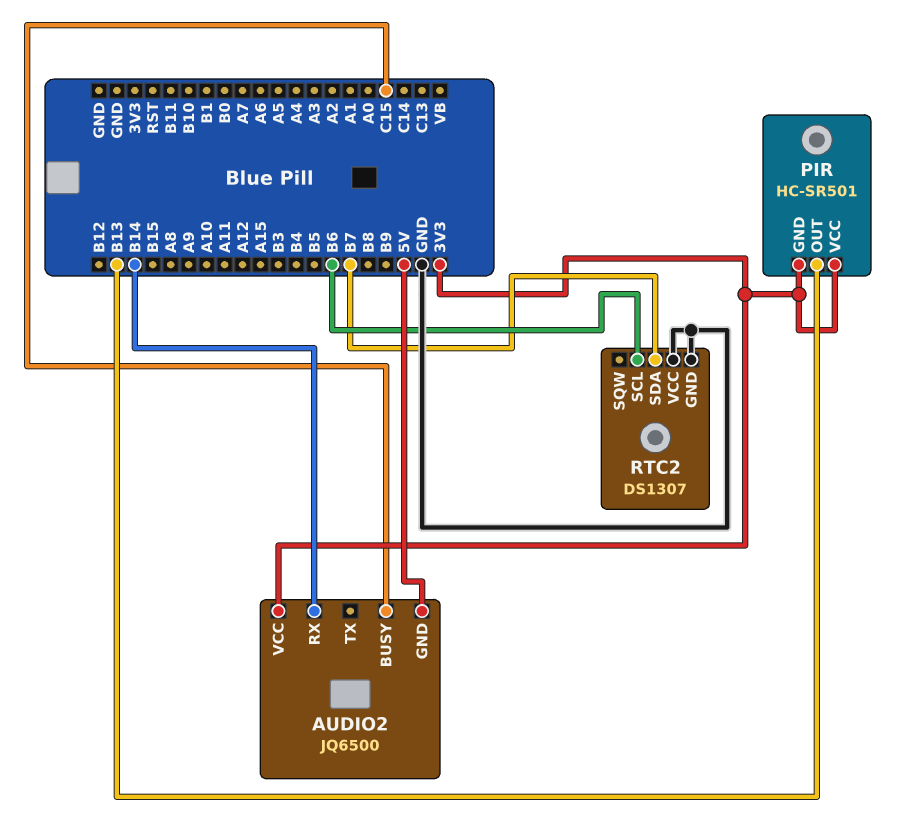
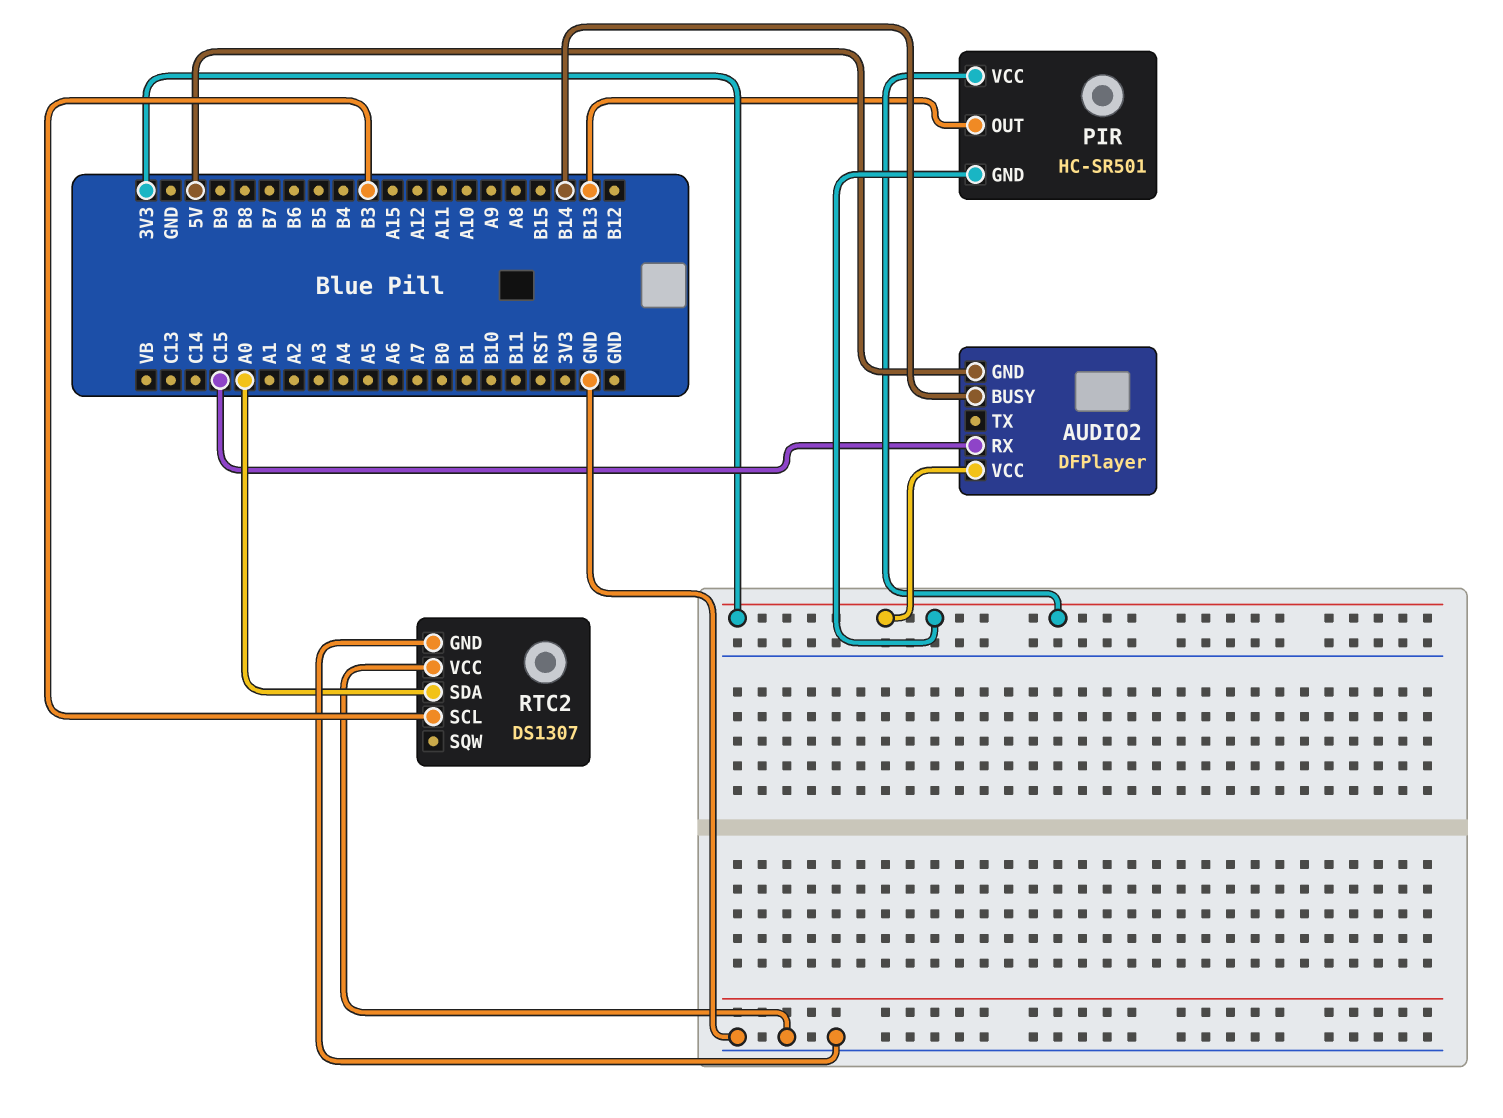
AUDIO2: JQ6500 -> DFPlayer
AUDIO2 pin BUSY: C15 -> B14
AUDIO2 pin RX: B14 -> C15
RTC2 pin SCL: B6 -> B3
RTC2 pin SDA: B7 -> A0

